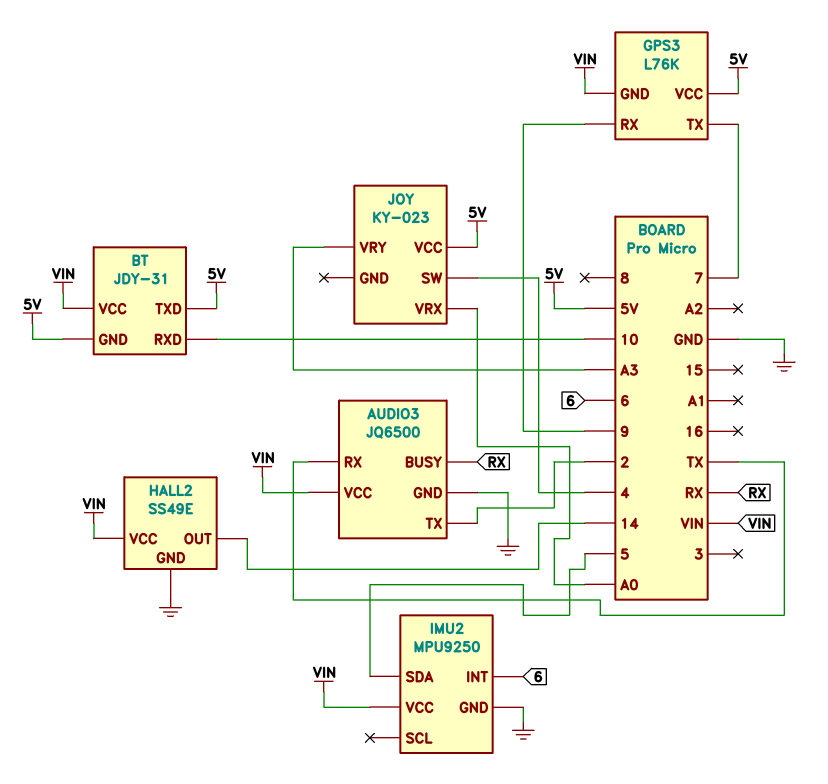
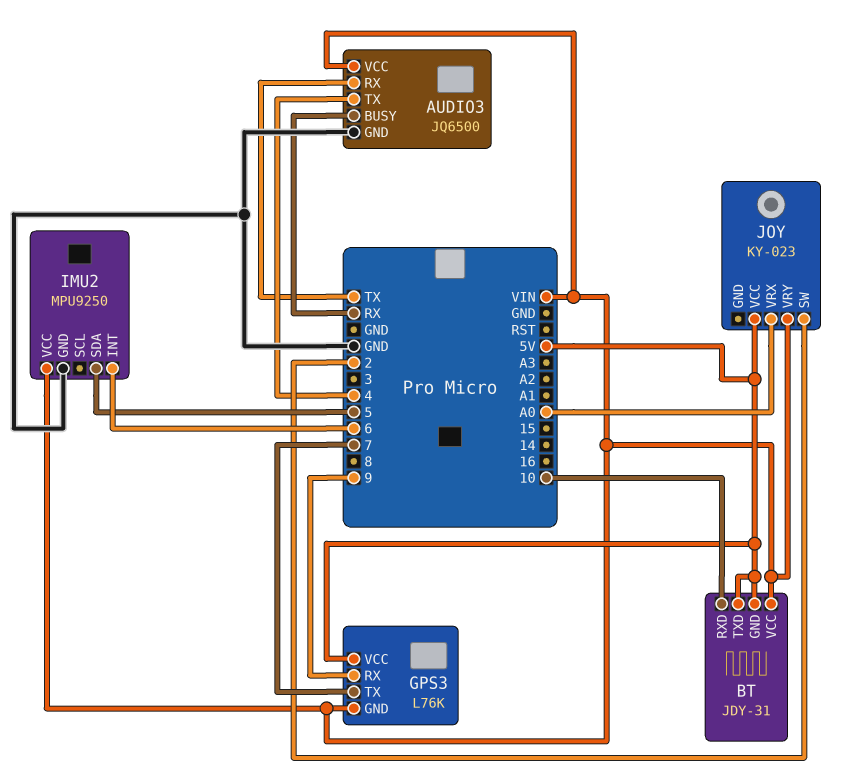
AUDIO3 pin TX: 2 -> 4
HALL2: SS49E -> none
HALL2 pin GND: GND -> none
HALL2 pin OUT: 14 -> none
HALL2 pin VCC: VIN -> none
JOY pin SW: 4 -> 2
JOY pin VRY: A3 -> VIN

